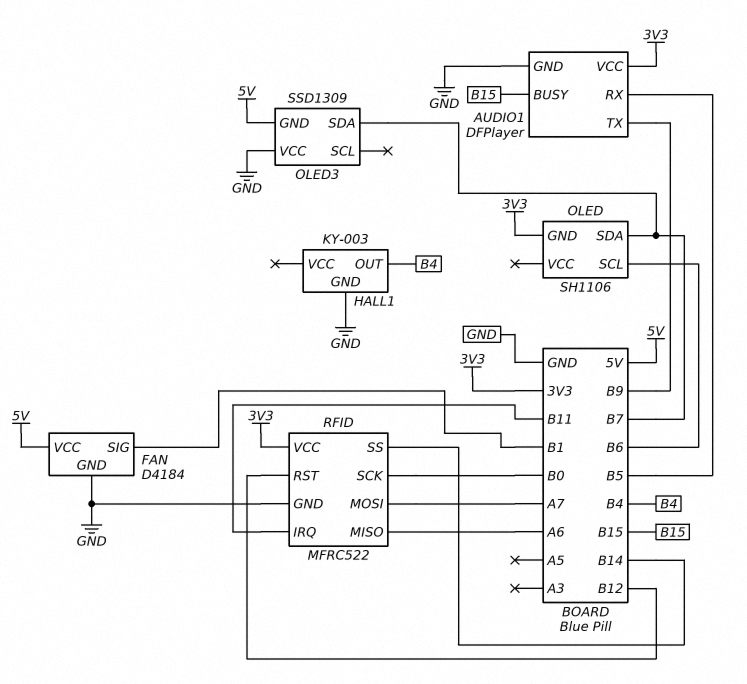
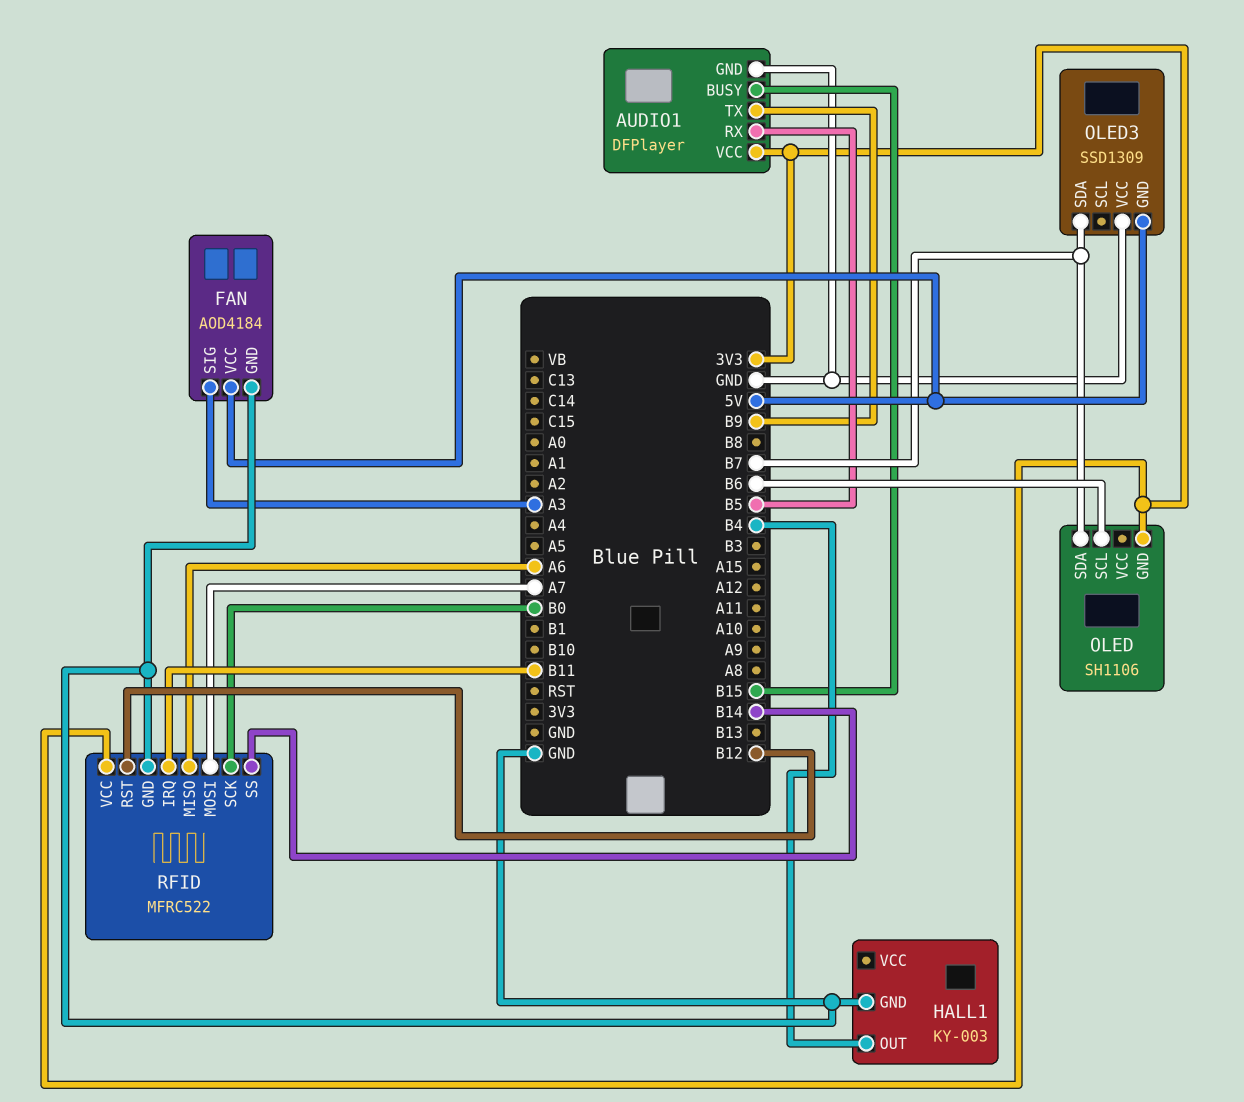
FAN: D4184 -> AOD4184
FAN pin SIG: B1 -> A3

